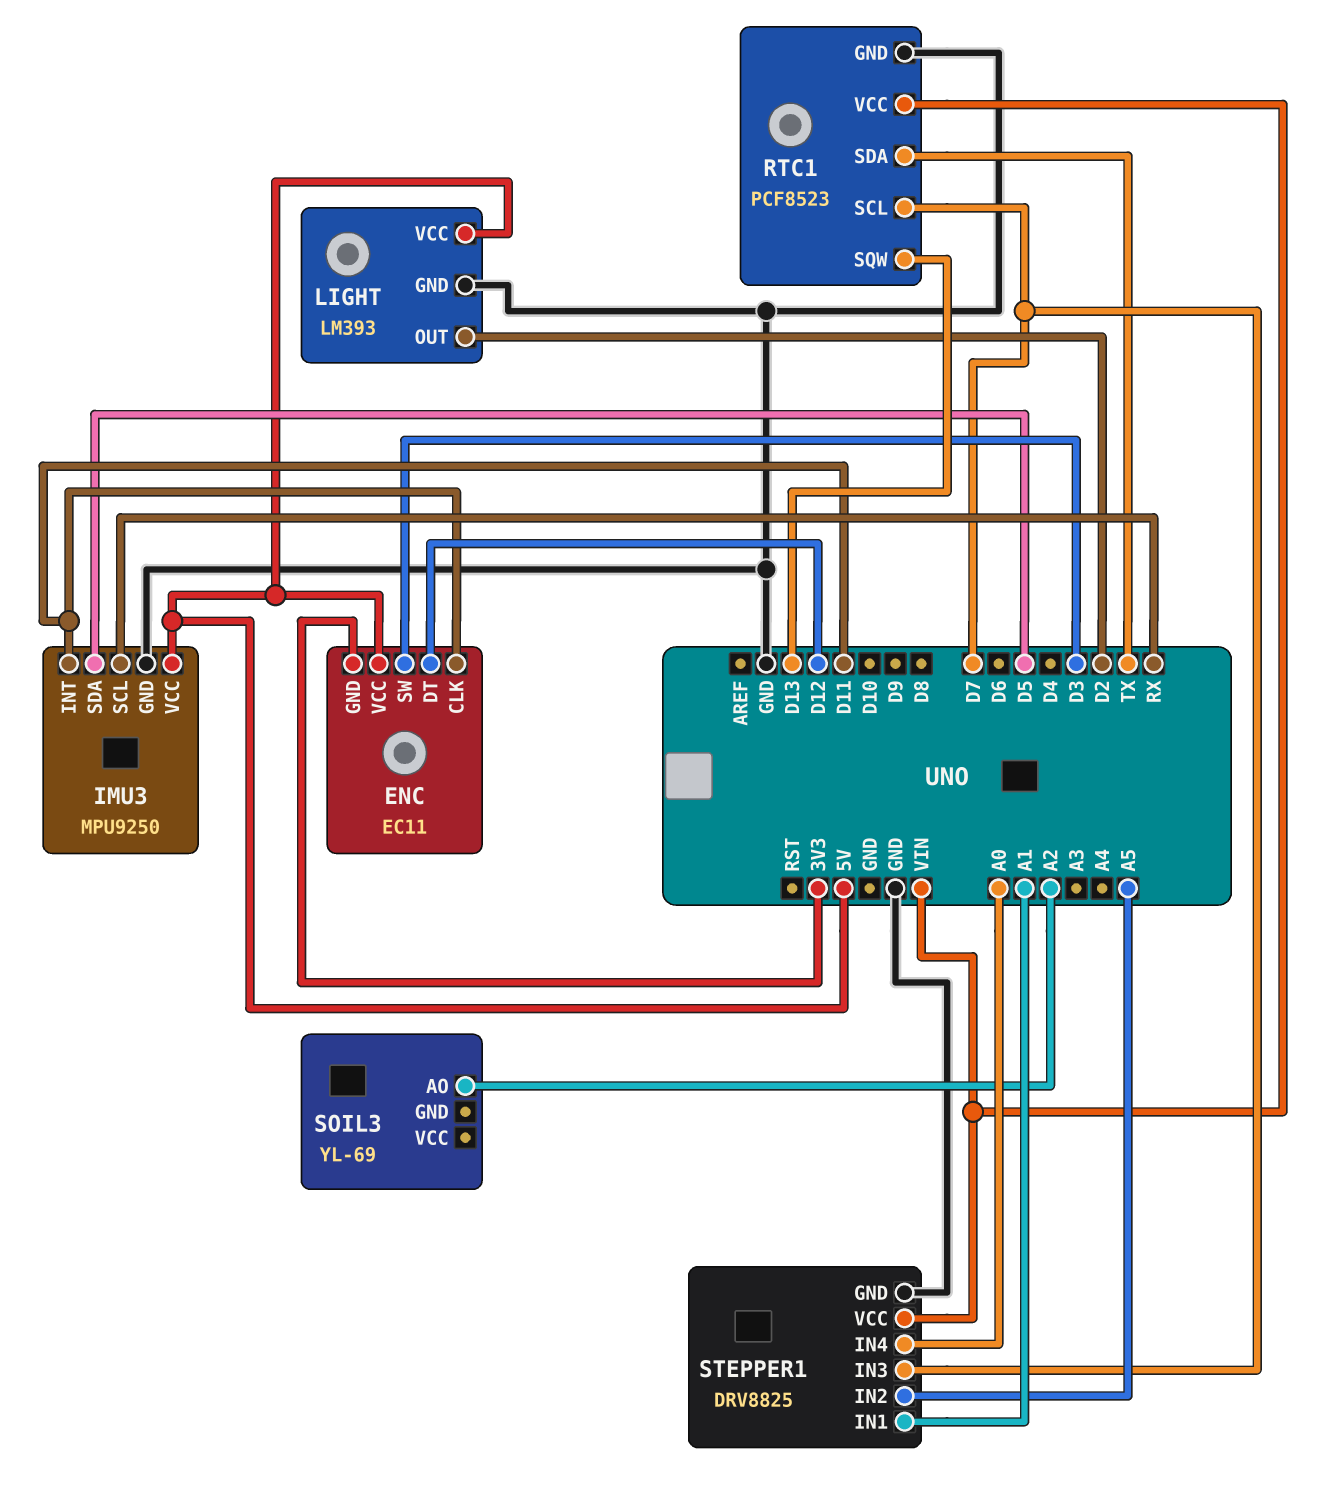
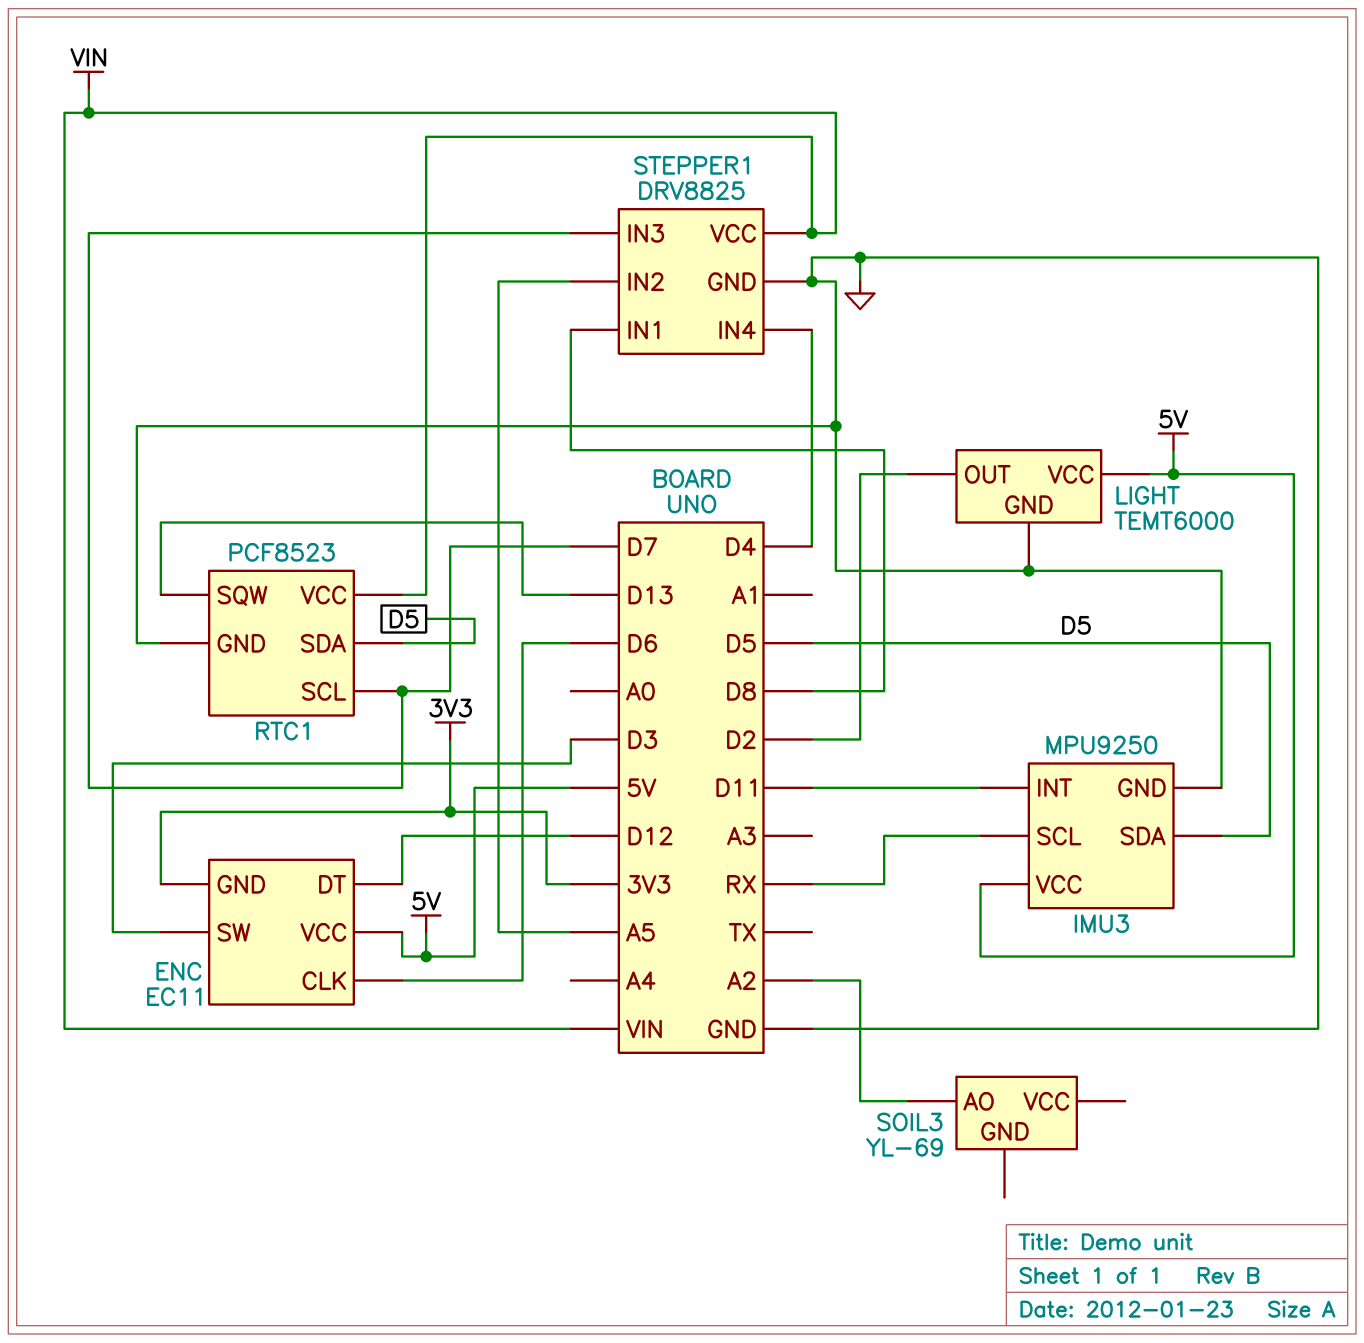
ENC pin CLK: D11 -> D6
LIGHT: LM393 -> TEMT6000
RTC1 pin SDA: TX -> D5
STEPPER1 pin IN1: A1 -> D8
STEPPER1 pin IN4: A0 -> D4

